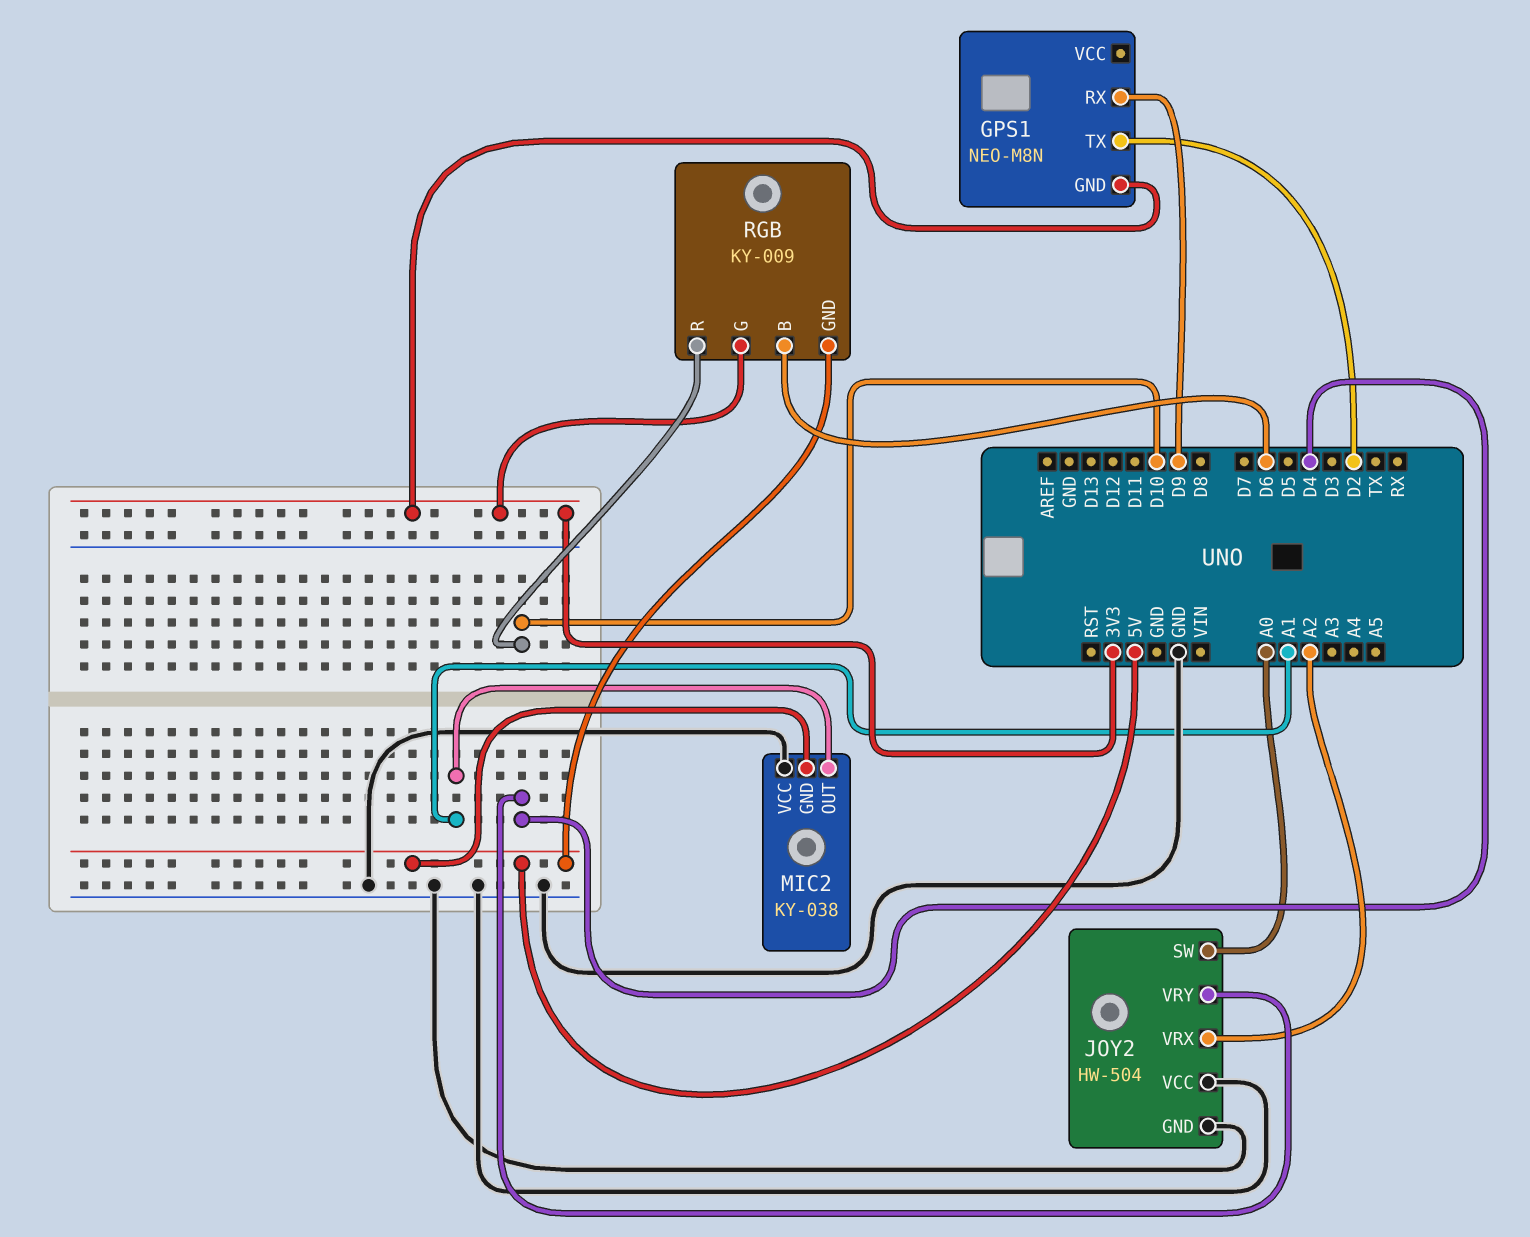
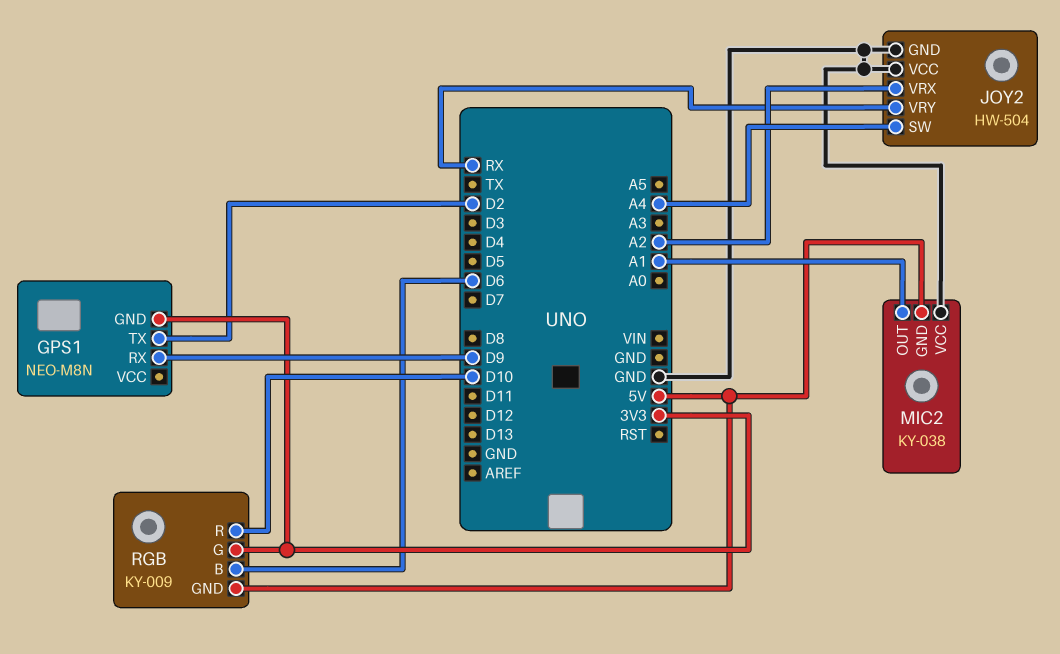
JOY2 pin SW: A0 -> A4
JOY2 pin VRY: D4 -> RX

